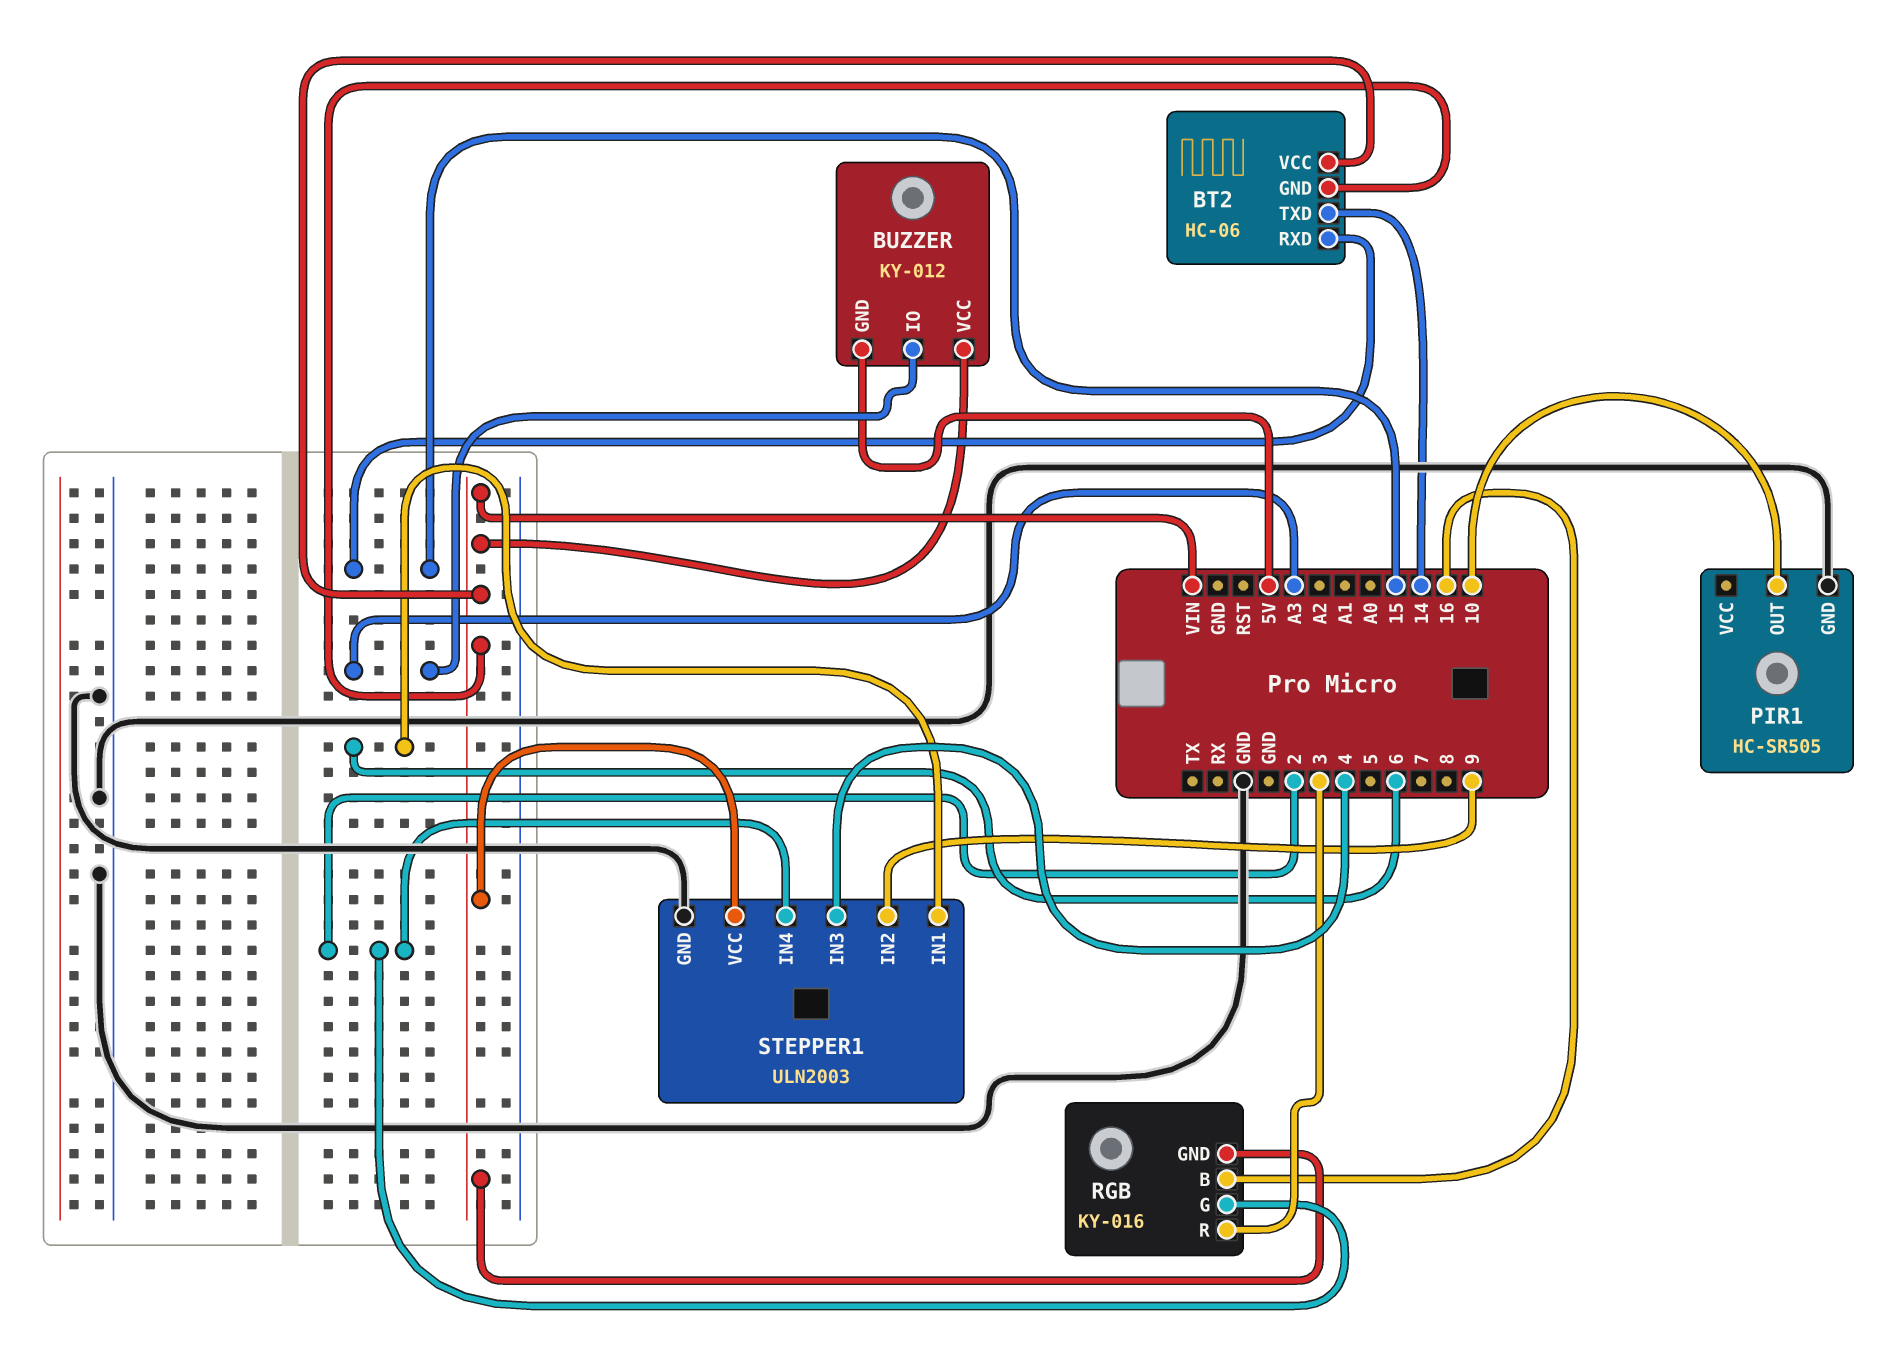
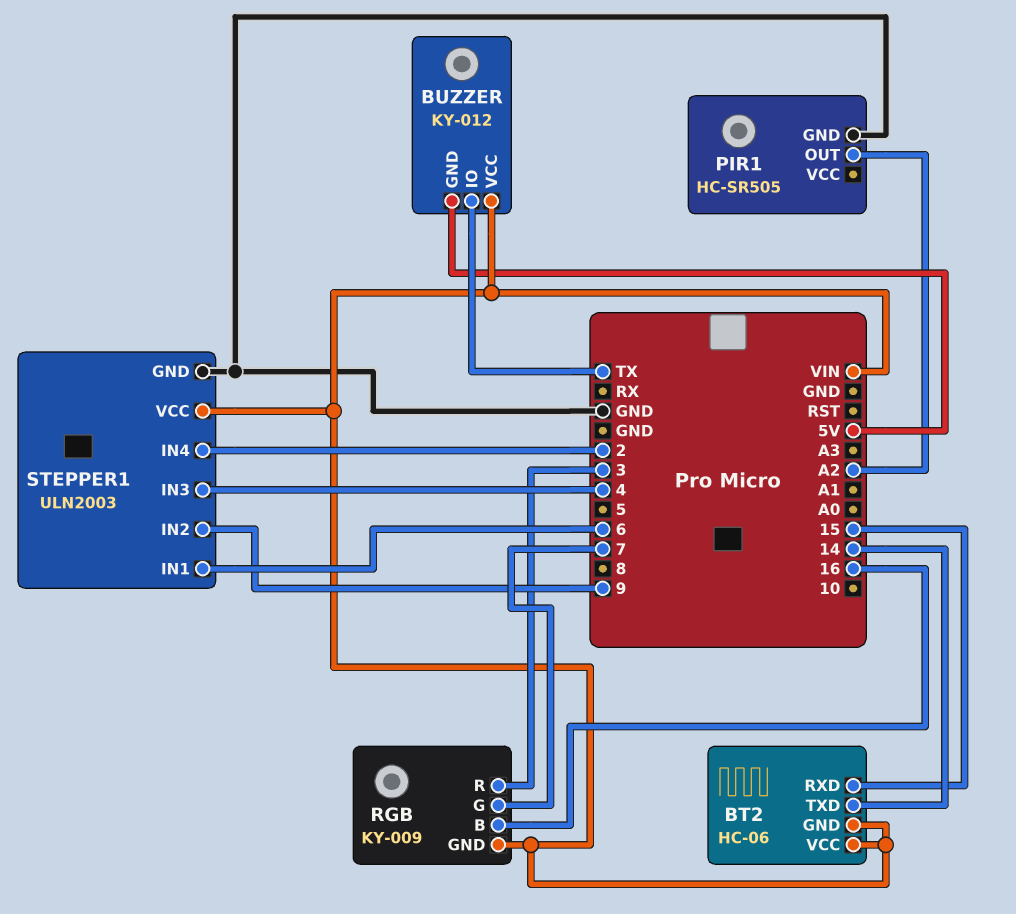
BUZZER pin IO: A3 -> TX
PIR1 pin OUT: 10 -> A2
RGB: KY-016 -> KY-009
RGB pin G: 2 -> 7

